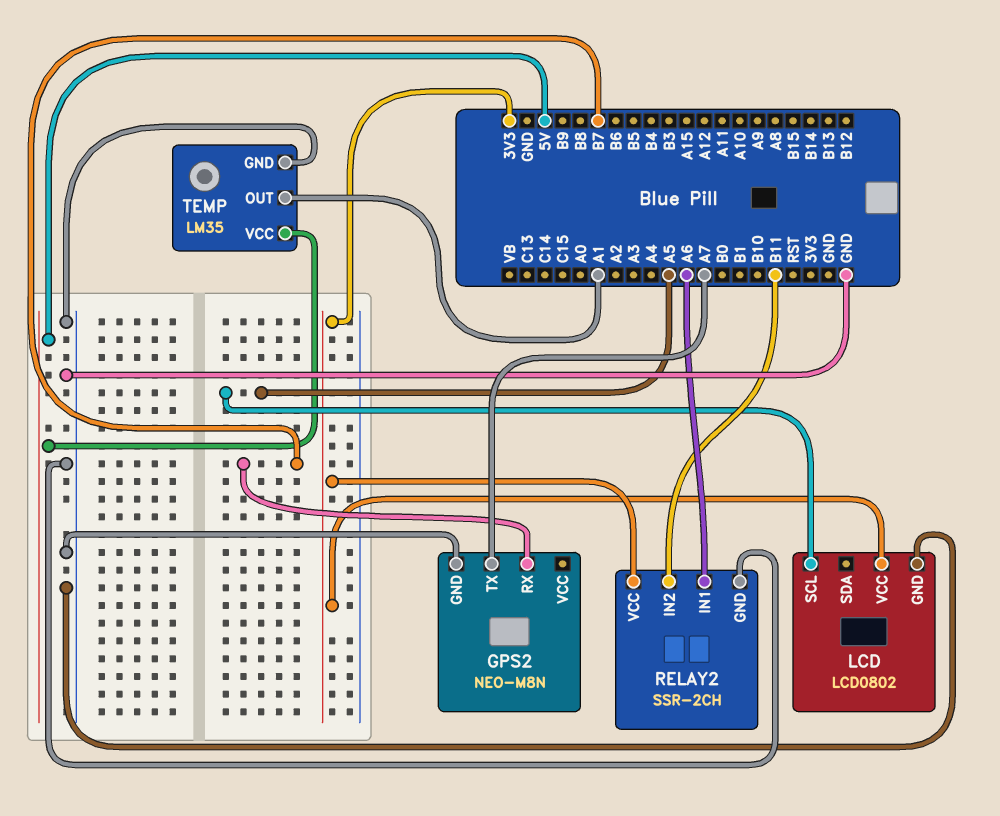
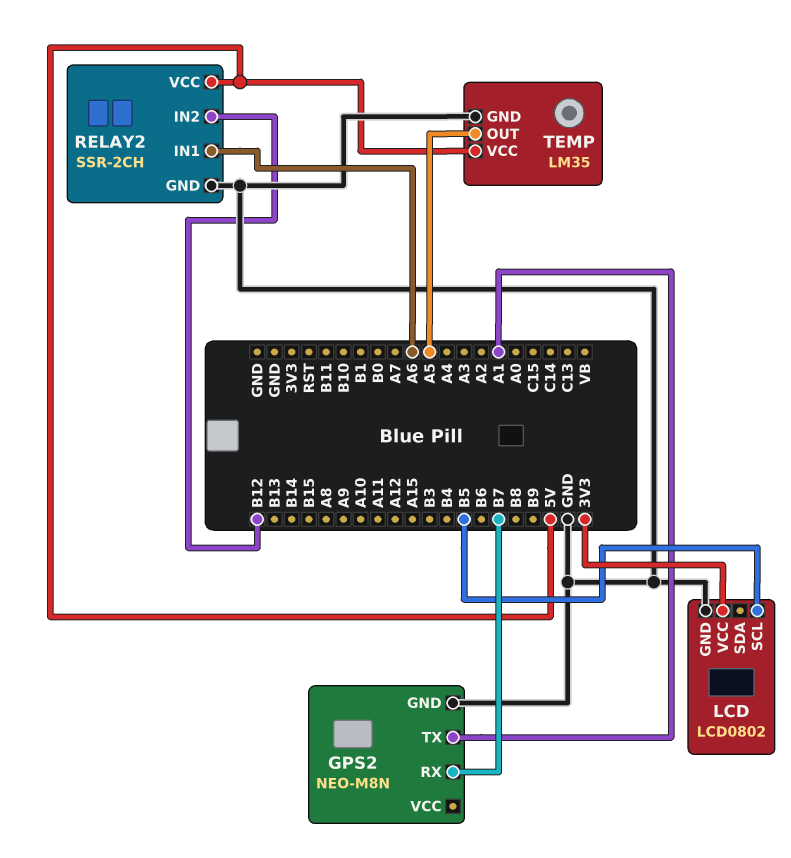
GPS2 pin TX: A7 -> A1
LCD pin SCL: A5 -> B5
RELAY2 pin IN2: B11 -> B12
RELAY2 pin VCC: 3V3 -> 5V
TEMP pin OUT: A1 -> A5

